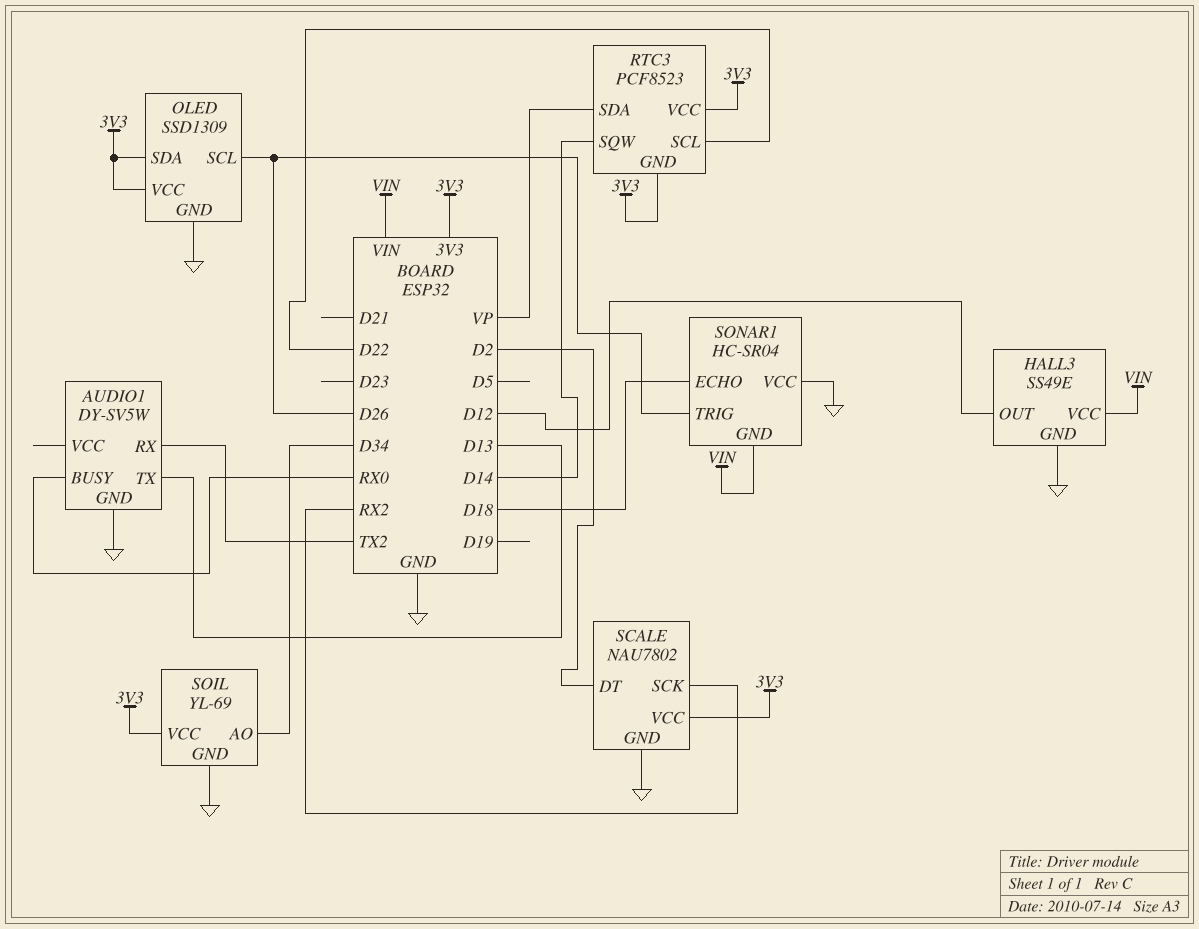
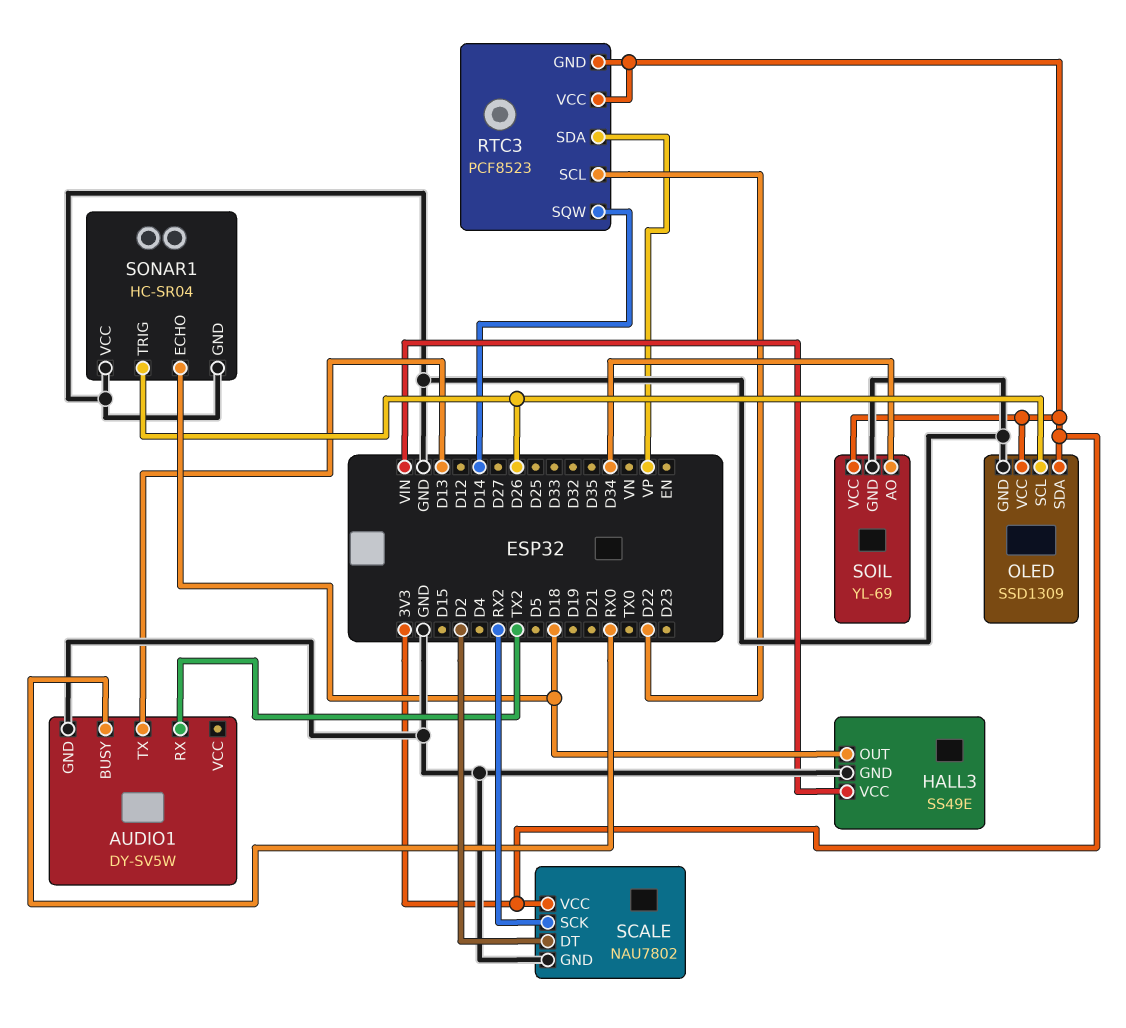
HALL3 pin OUT: D12 -> D18
SONAR1 pin GND: VIN -> GND

